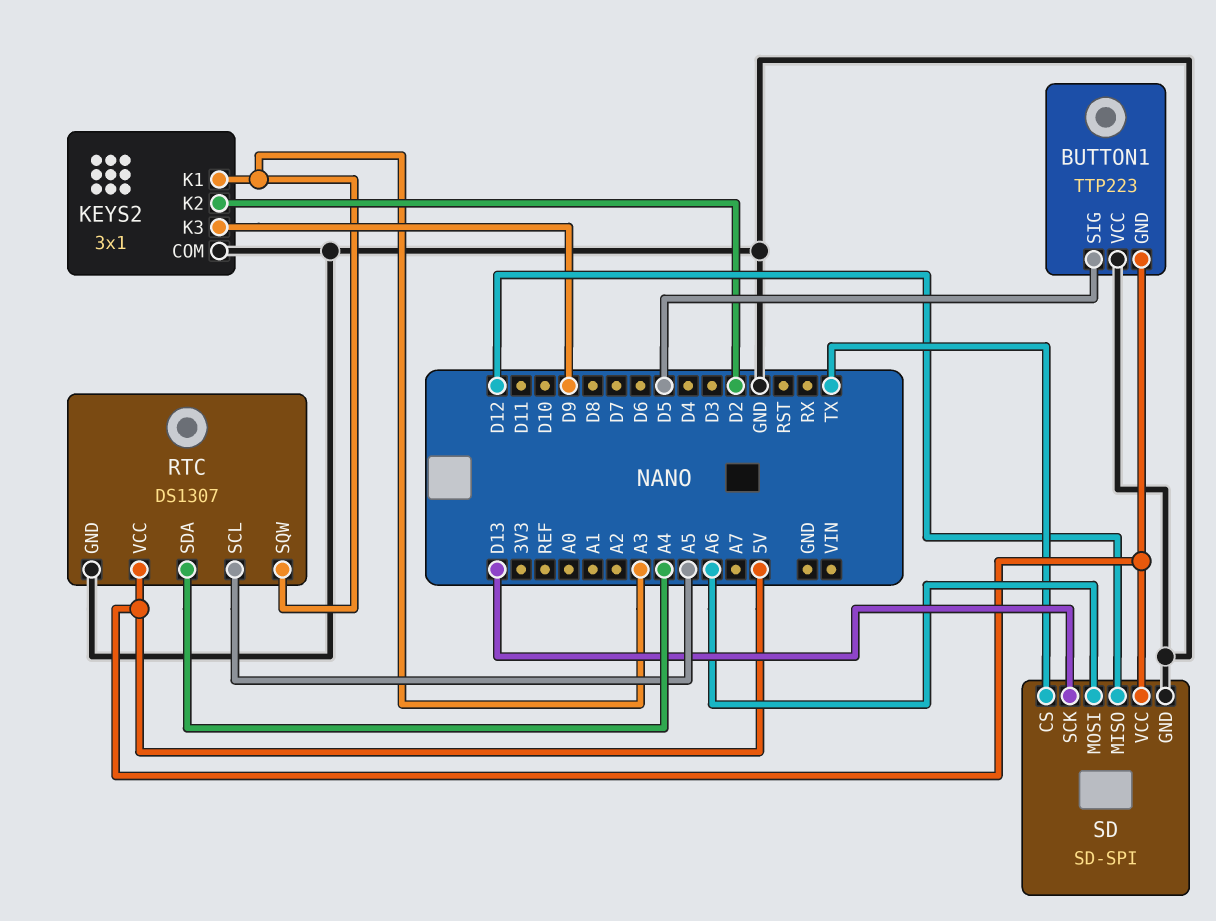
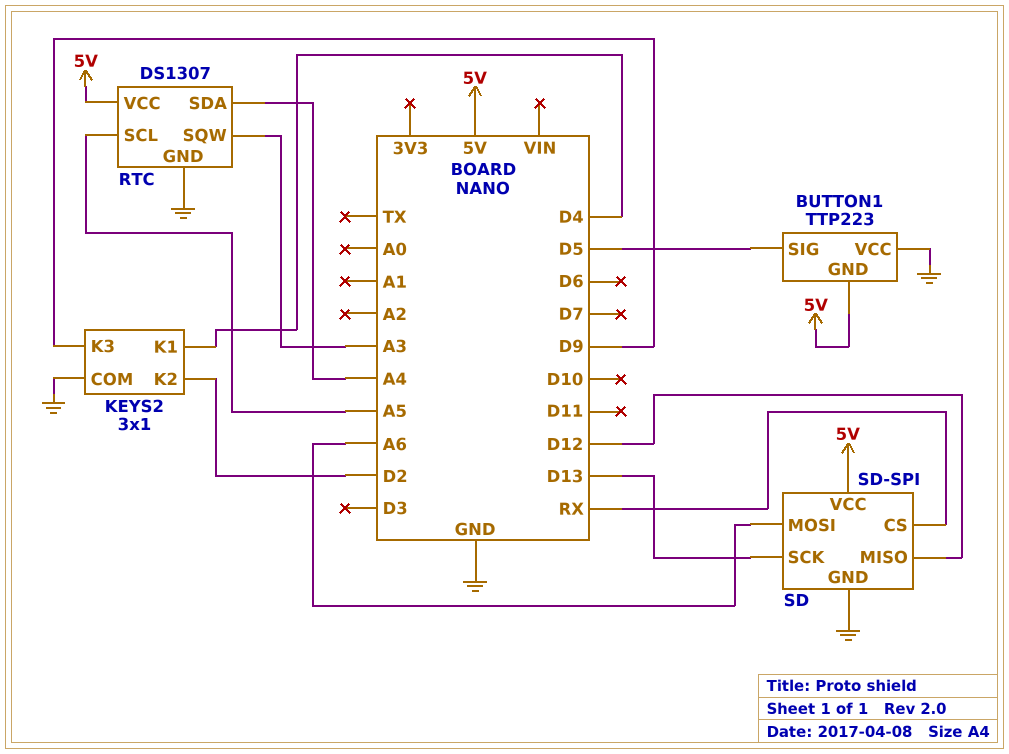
KEYS2 pin K1: A3 -> D4
SD pin CS: TX -> RX

